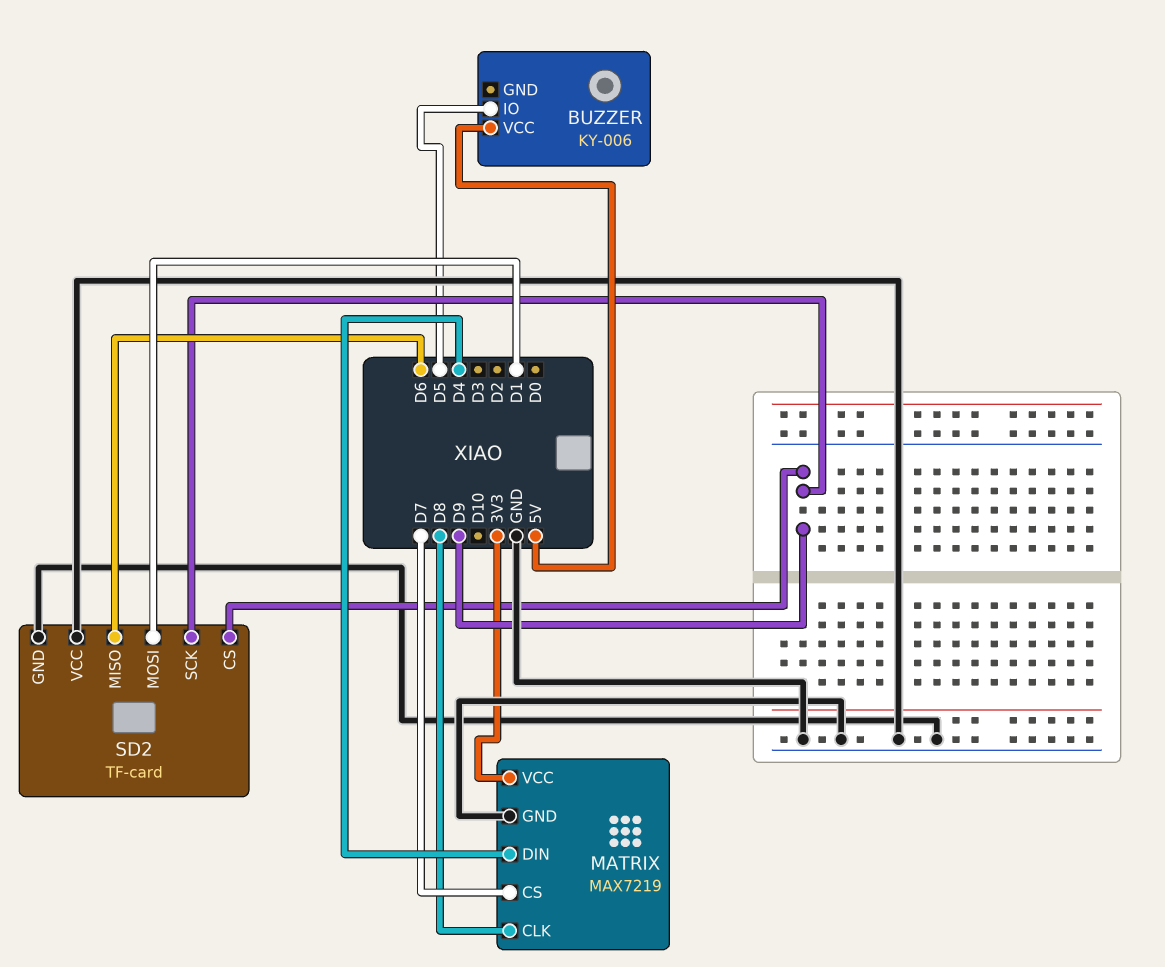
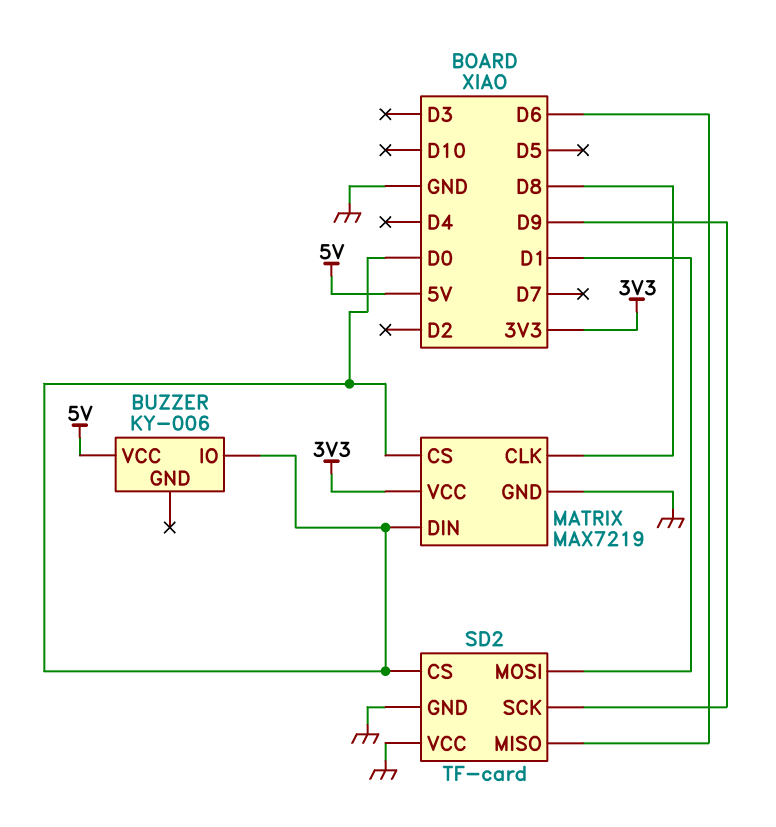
BUZZER pin IO: D5 -> D0
MATRIX pin CS: D7 -> D0
MATRIX pin DIN: D4 -> D0
SD2 pin CS: D9 -> D0

